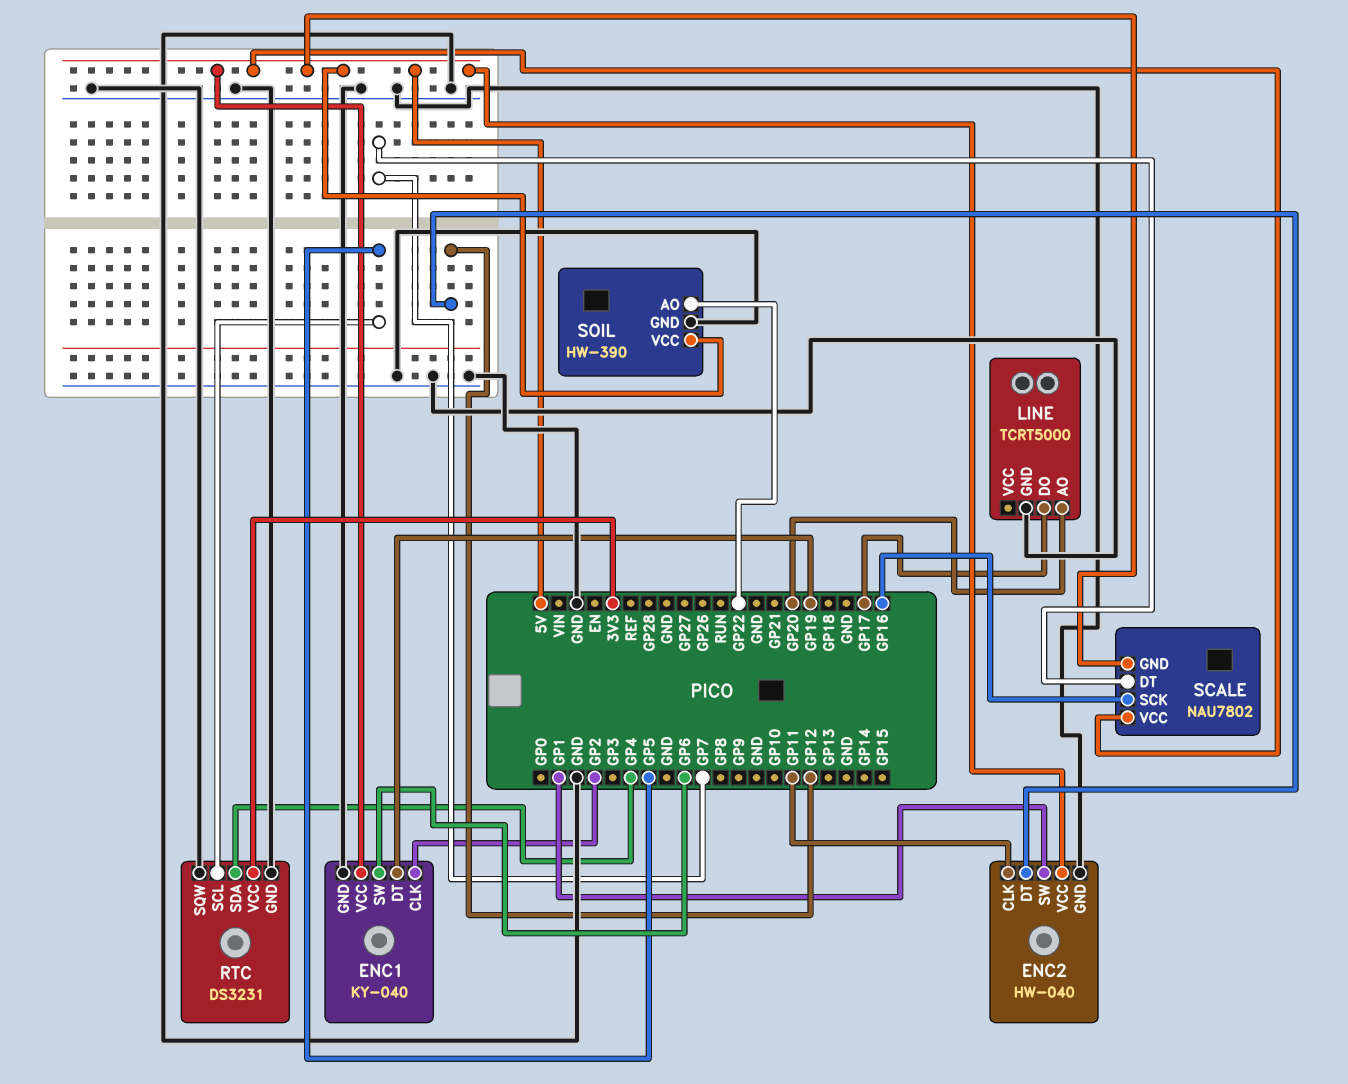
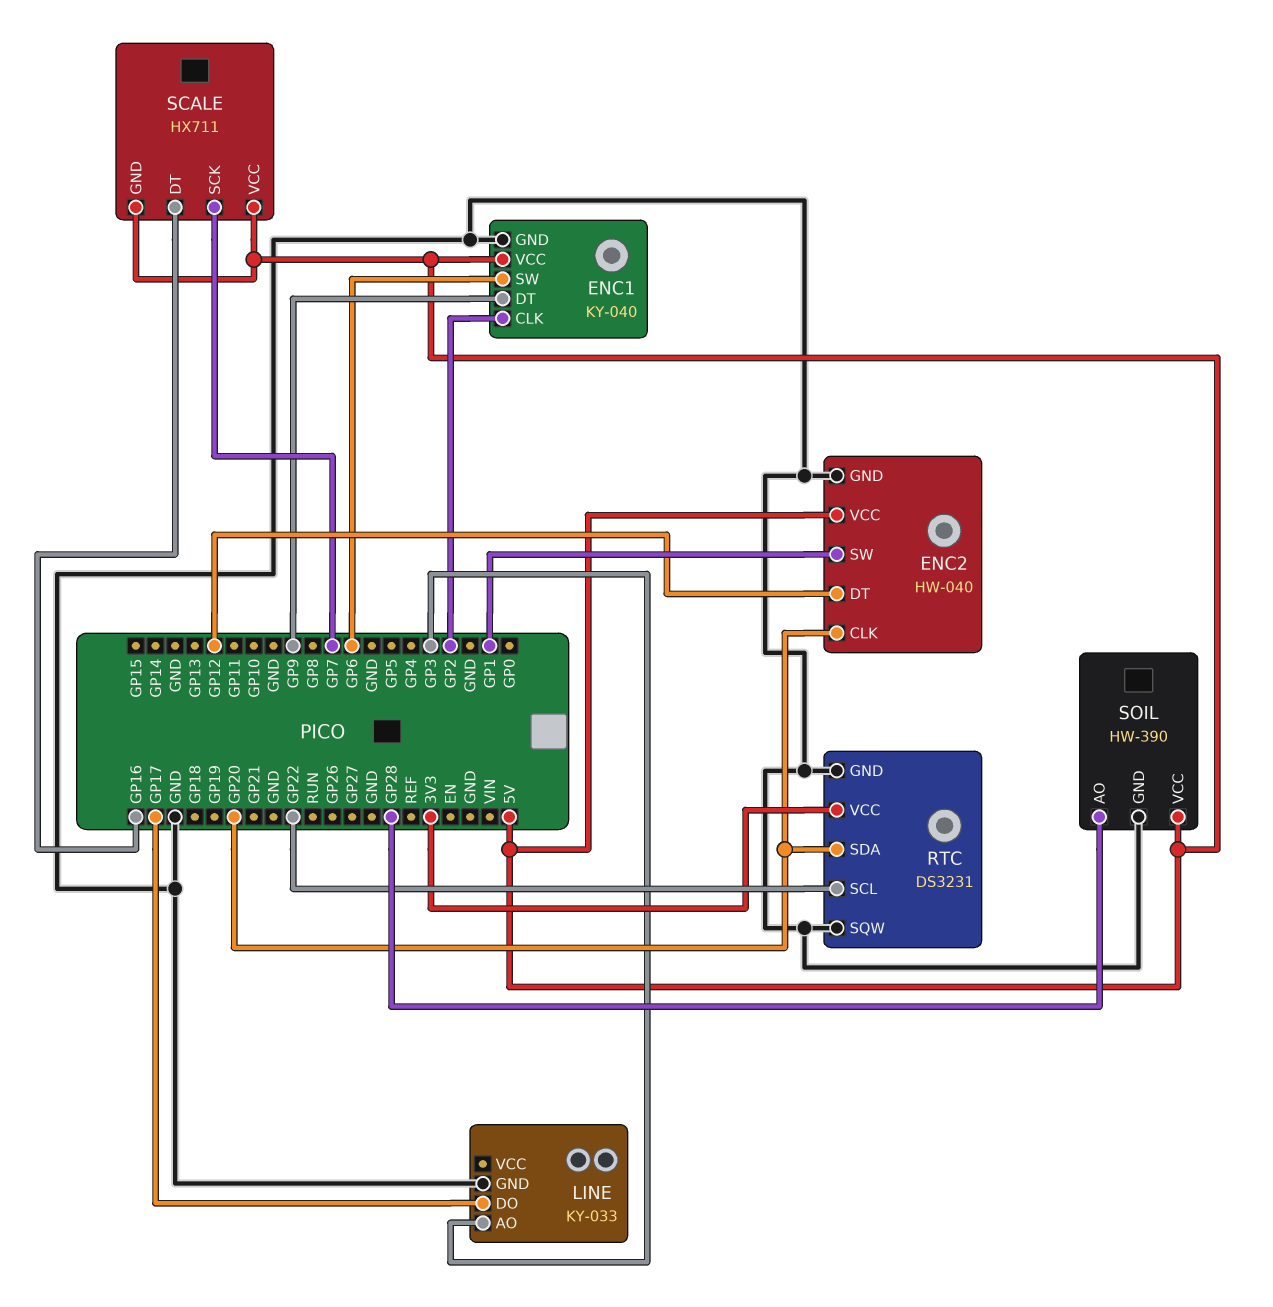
ENC1 pin DT: GP19 -> GP9
ENC2 pin CLK: GP11 -> GP20
LINE: TCRT5000 -> KY-033
LINE pin AO: GP20 -> GP3
RTC pin SCL: GP5 -> GP22
RTC pin SDA: GP4 -> GP20
SCALE: NAU7802 -> HX711
SCALE pin DT: GP7 -> GP16
SCALE pin SCK: GP16 -> GP7
SOIL pin AO: GP22 -> GP28

